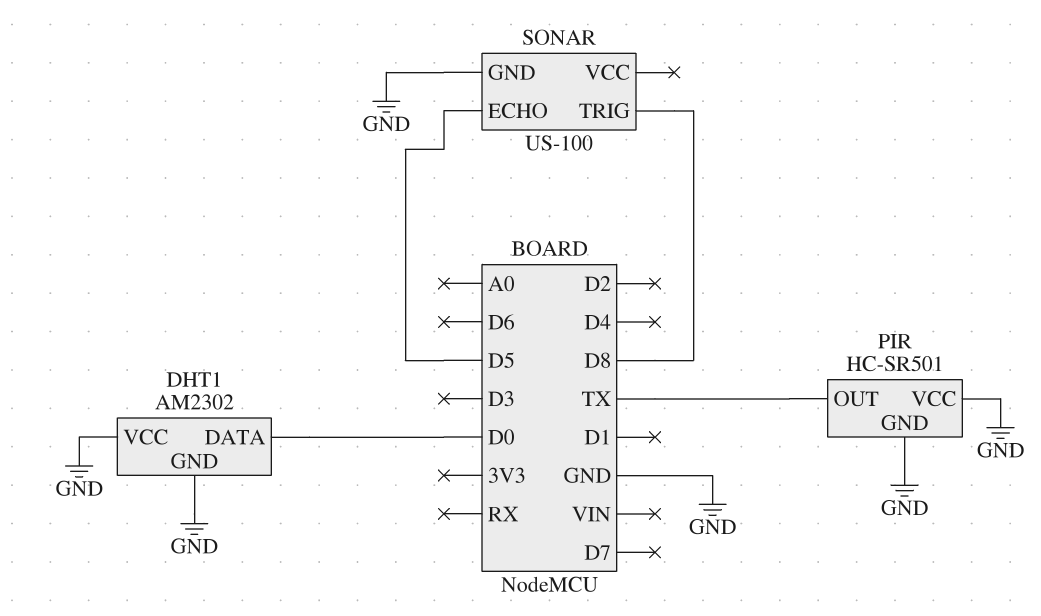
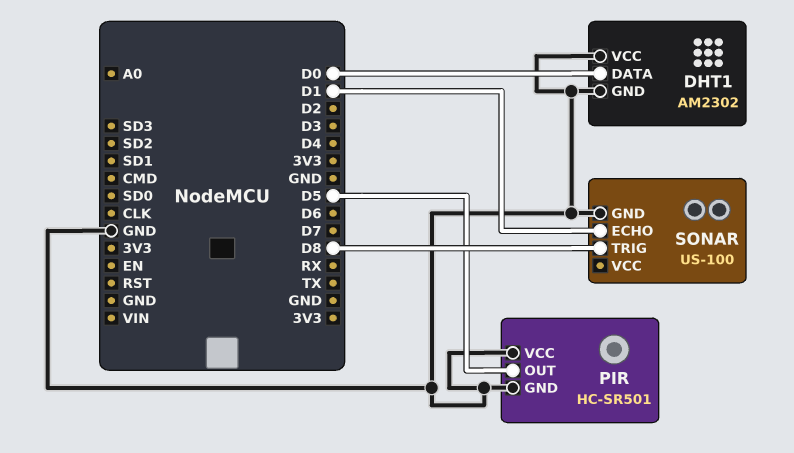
PIR pin OUT: TX -> D5
SONAR pin ECHO: D5 -> D1

